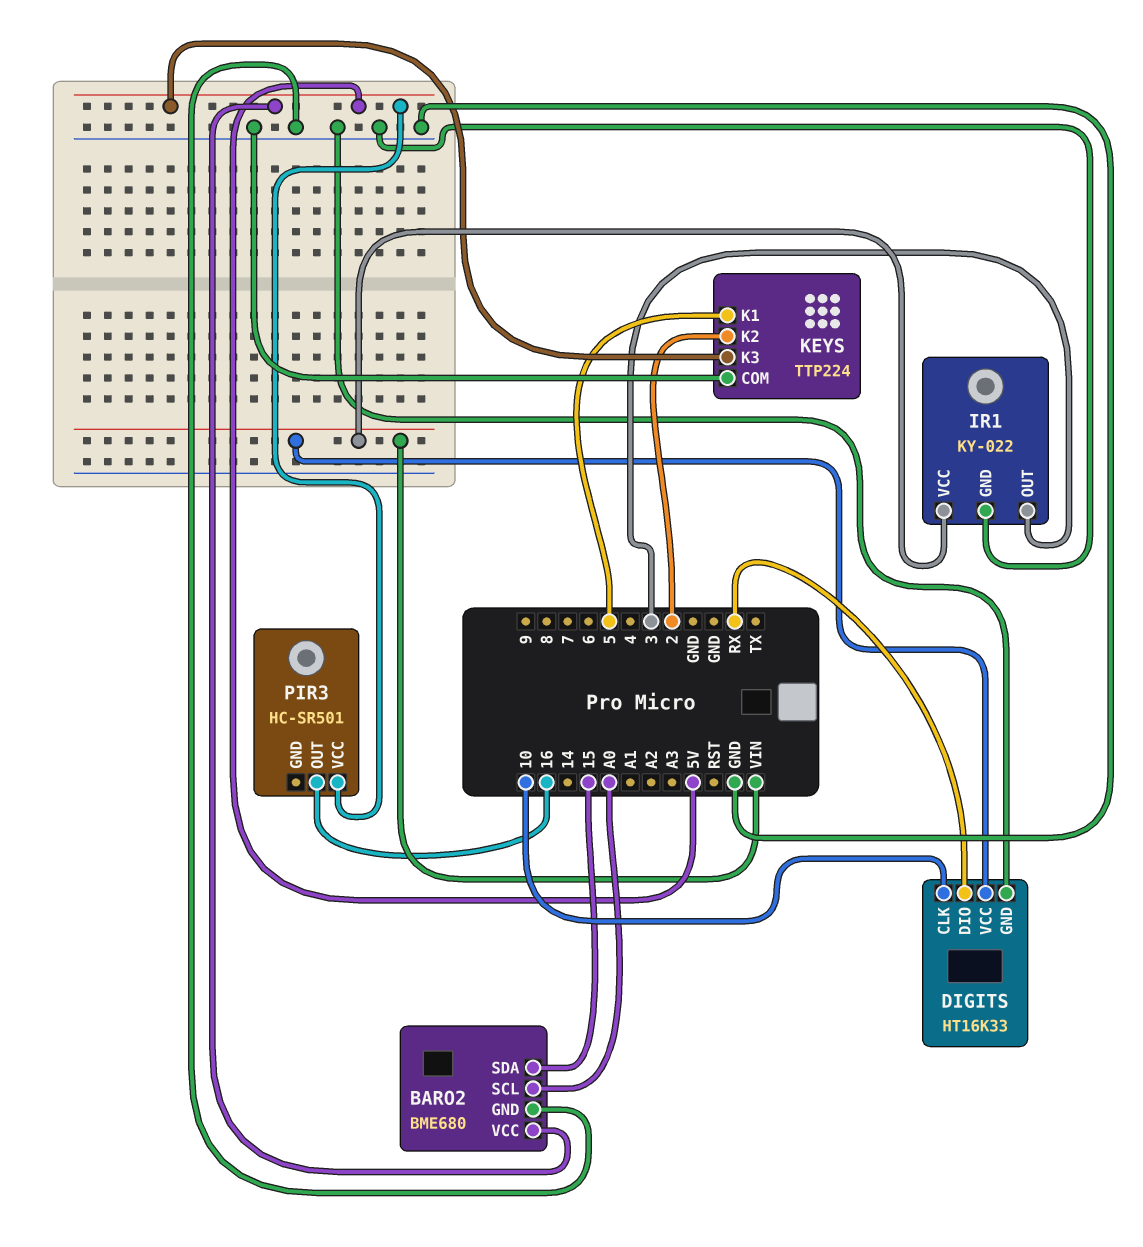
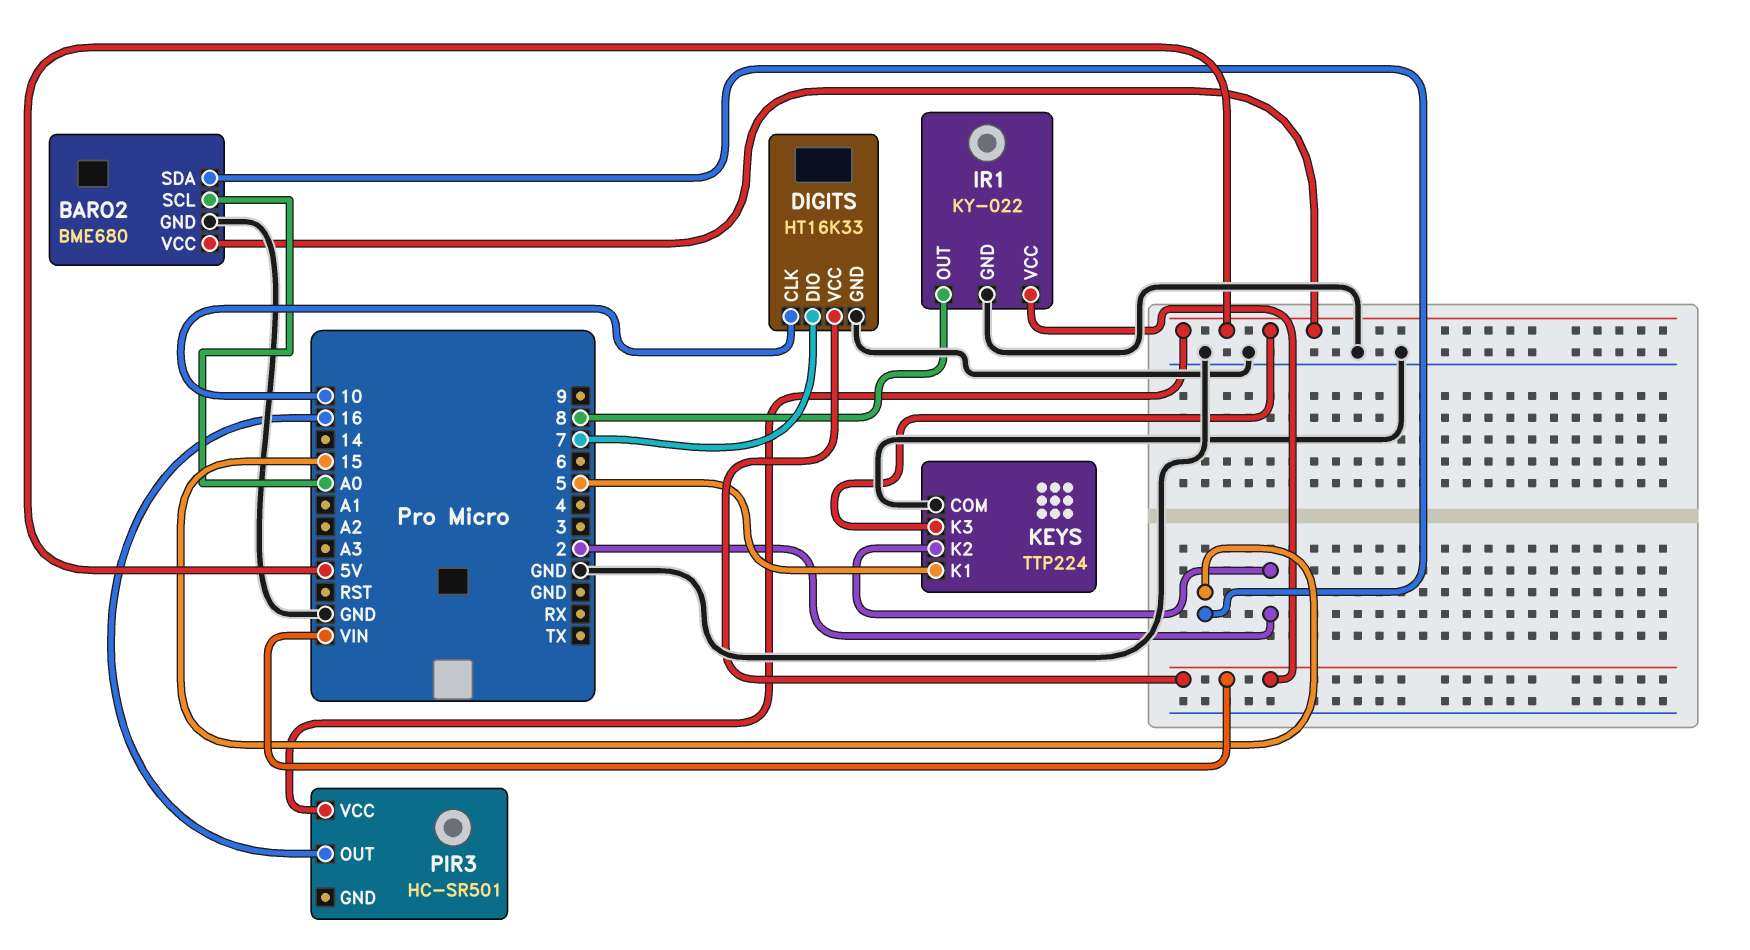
DIGITS pin DIO: RX -> 7
IR1 pin OUT: 3 -> 8

